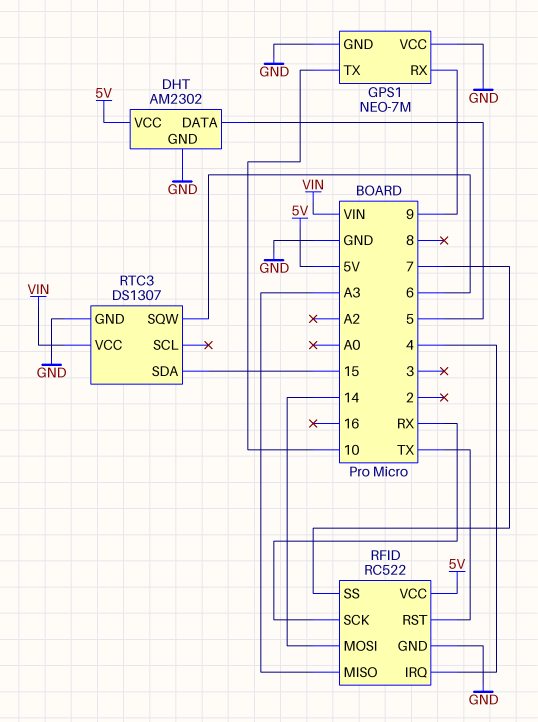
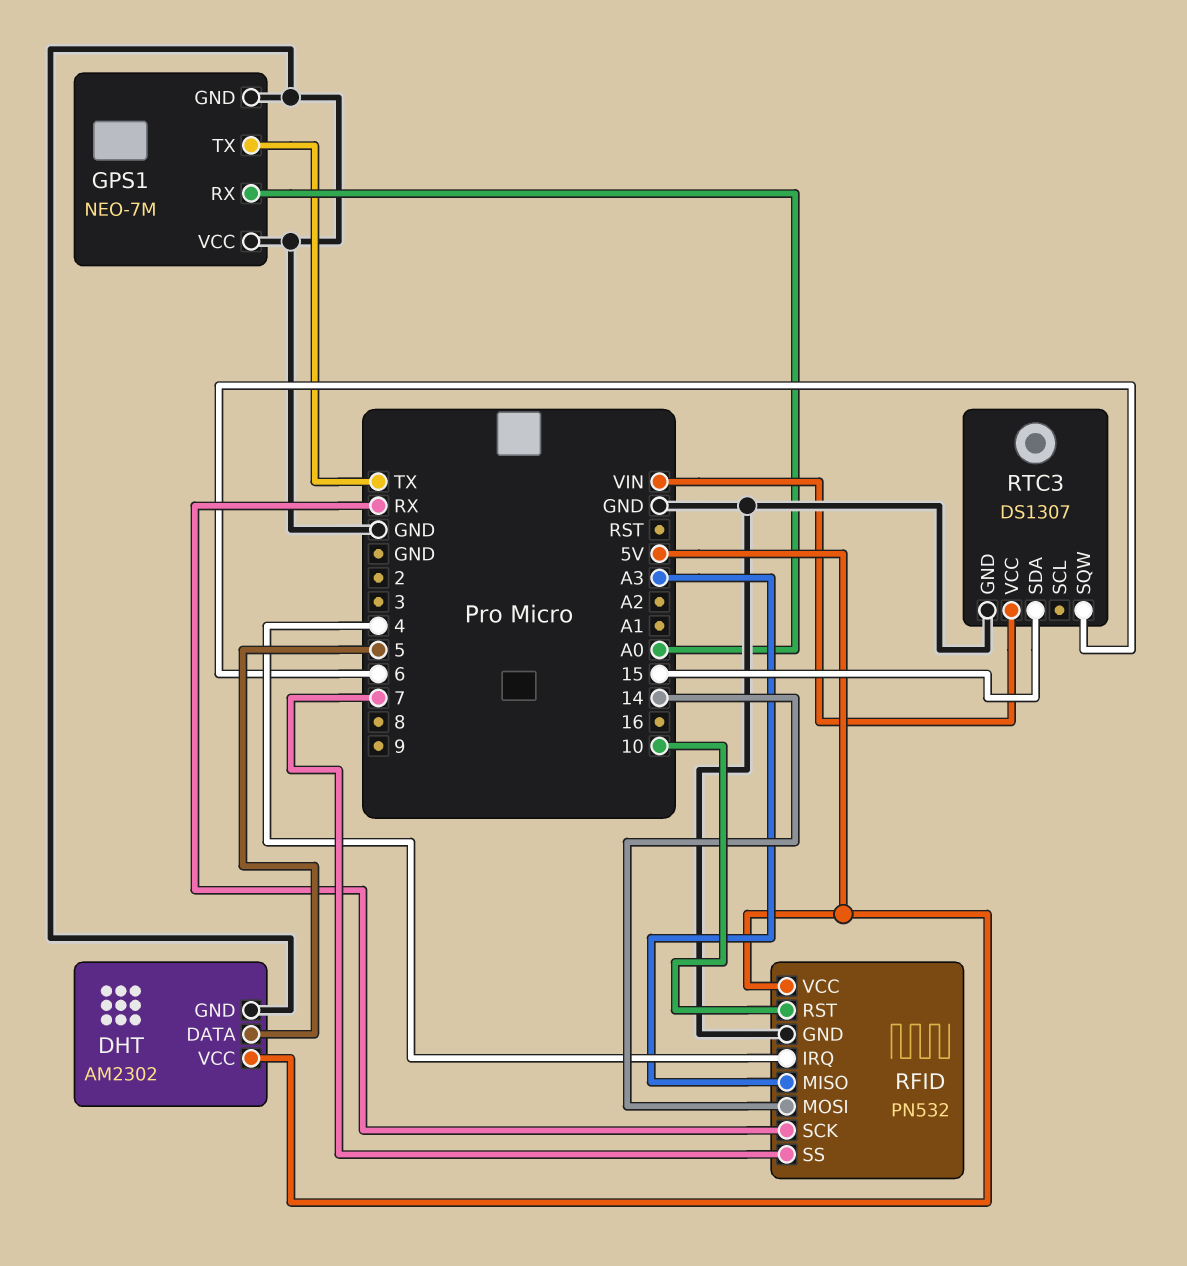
GPS1 pin RX: 9 -> A0
GPS1 pin TX: 10 -> TX
RFID: RC522 -> PN532
RFID pin RST: TX -> 10

